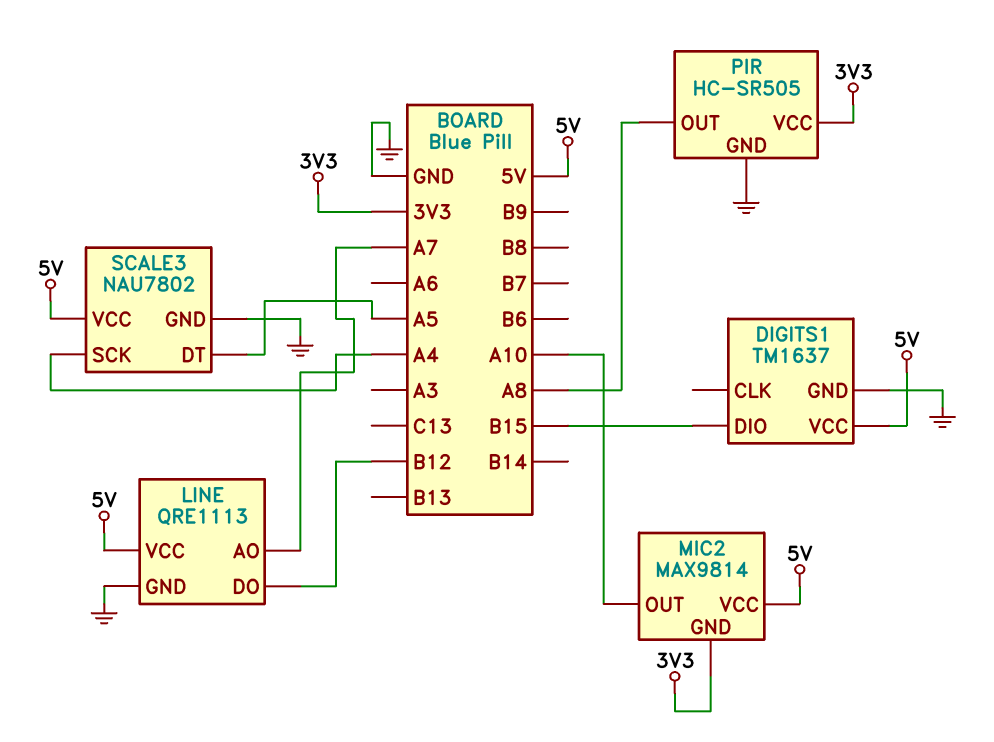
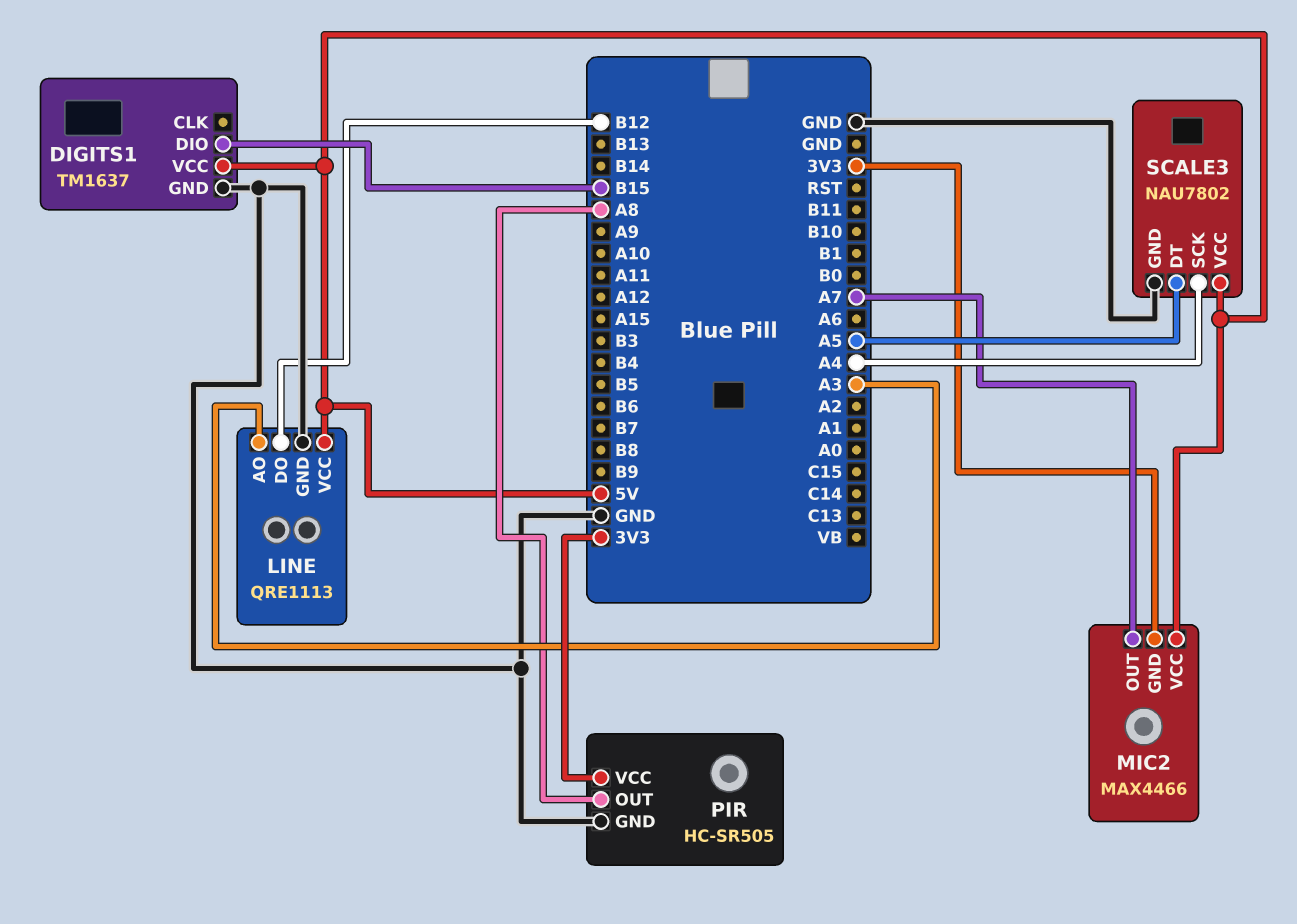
LINE pin AO: A7 -> A3
MIC2: MAX9814 -> MAX4466
MIC2 pin OUT: A10 -> A7

